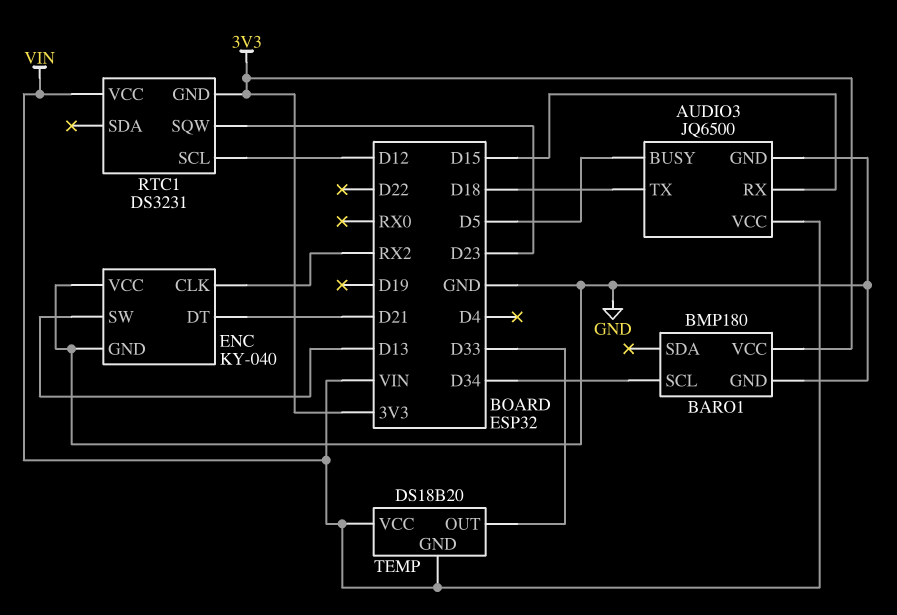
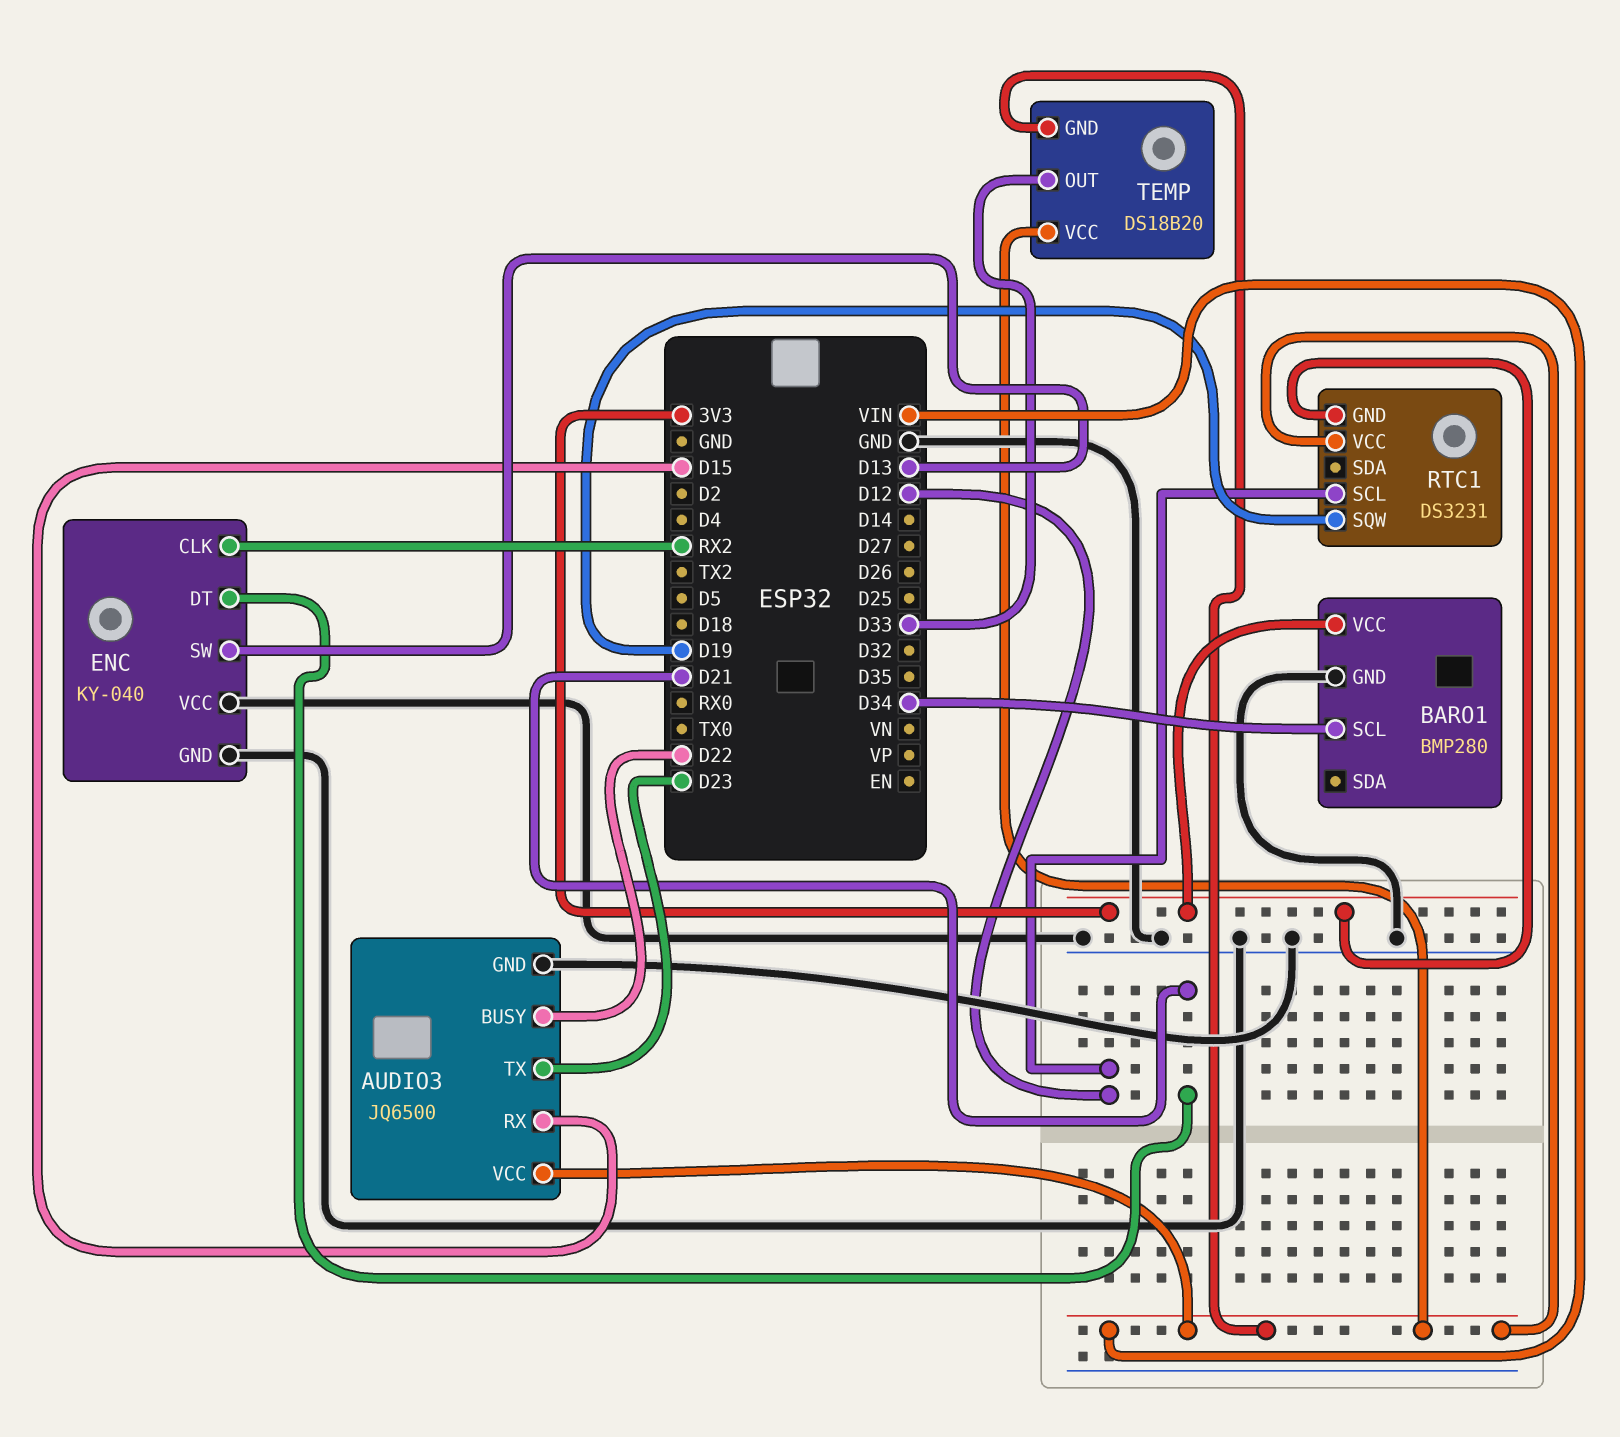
AUDIO3 pin BUSY: D5 -> D22
AUDIO3 pin TX: D18 -> D23
BARO1: BMP180 -> BMP280
RTC1 pin SQW: D23 -> D19

